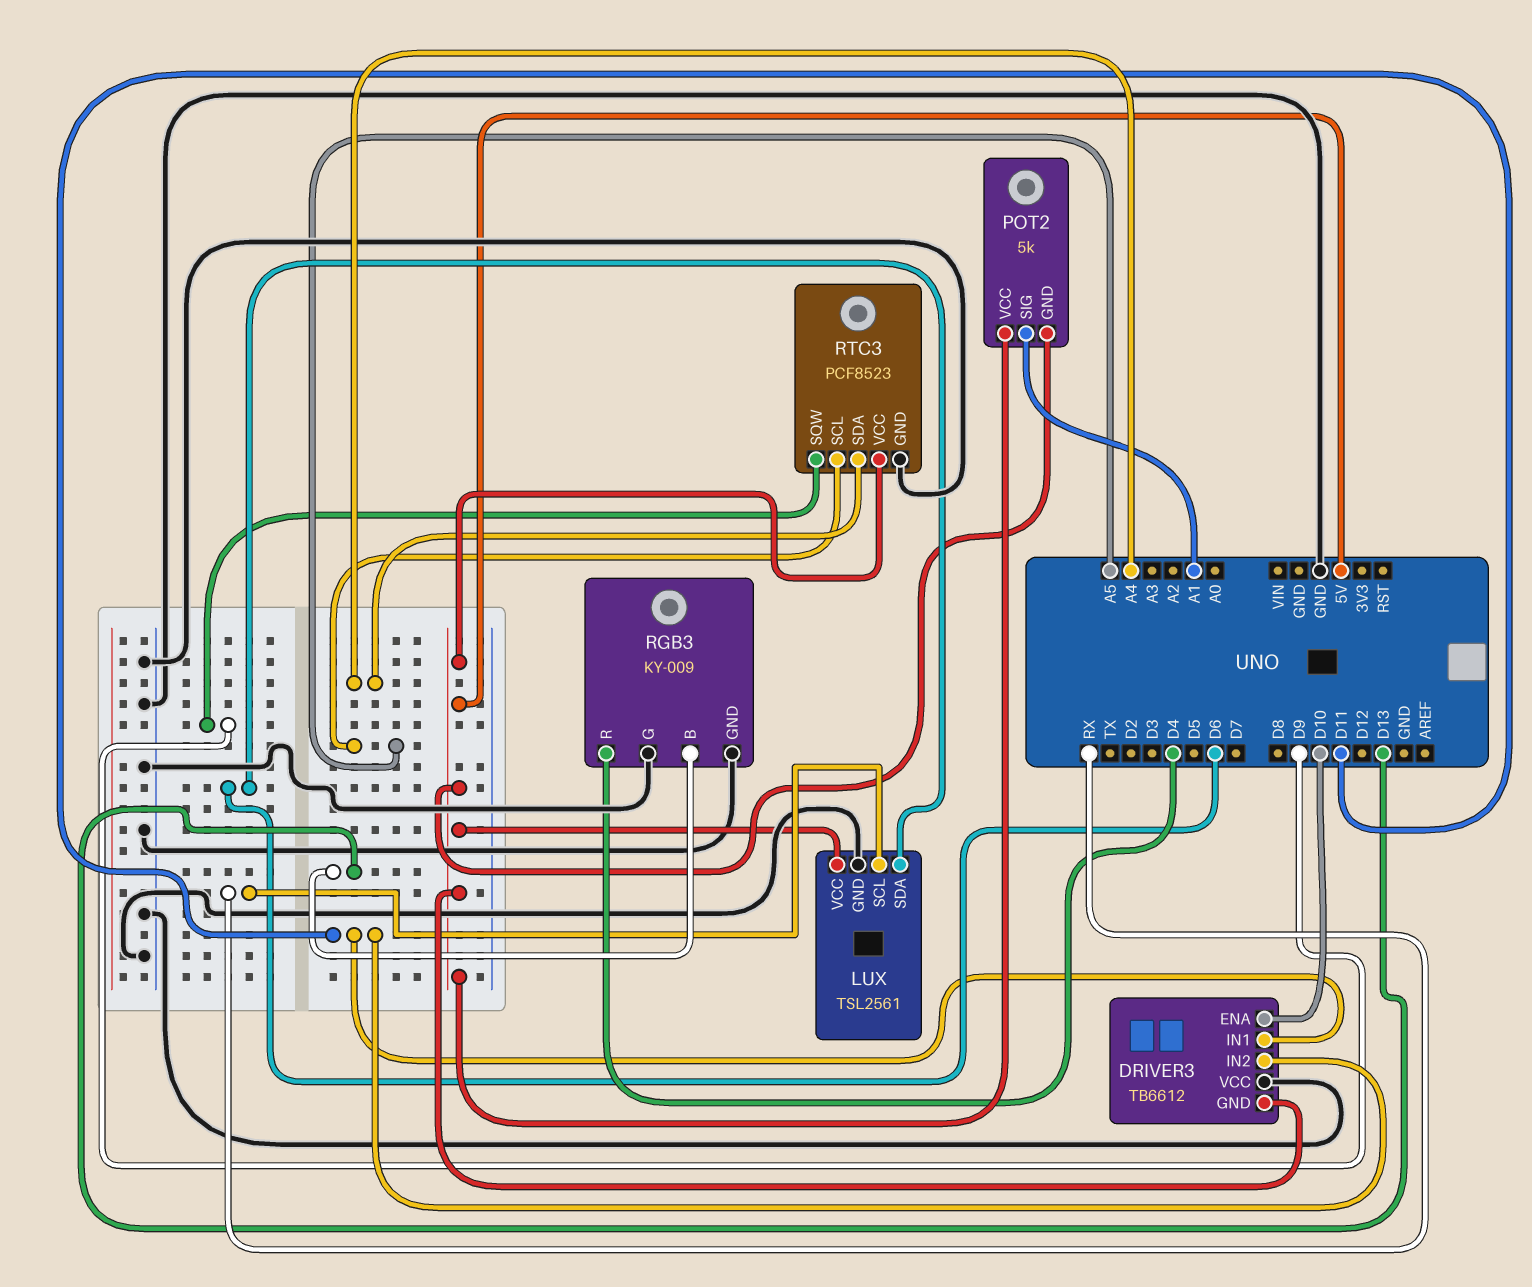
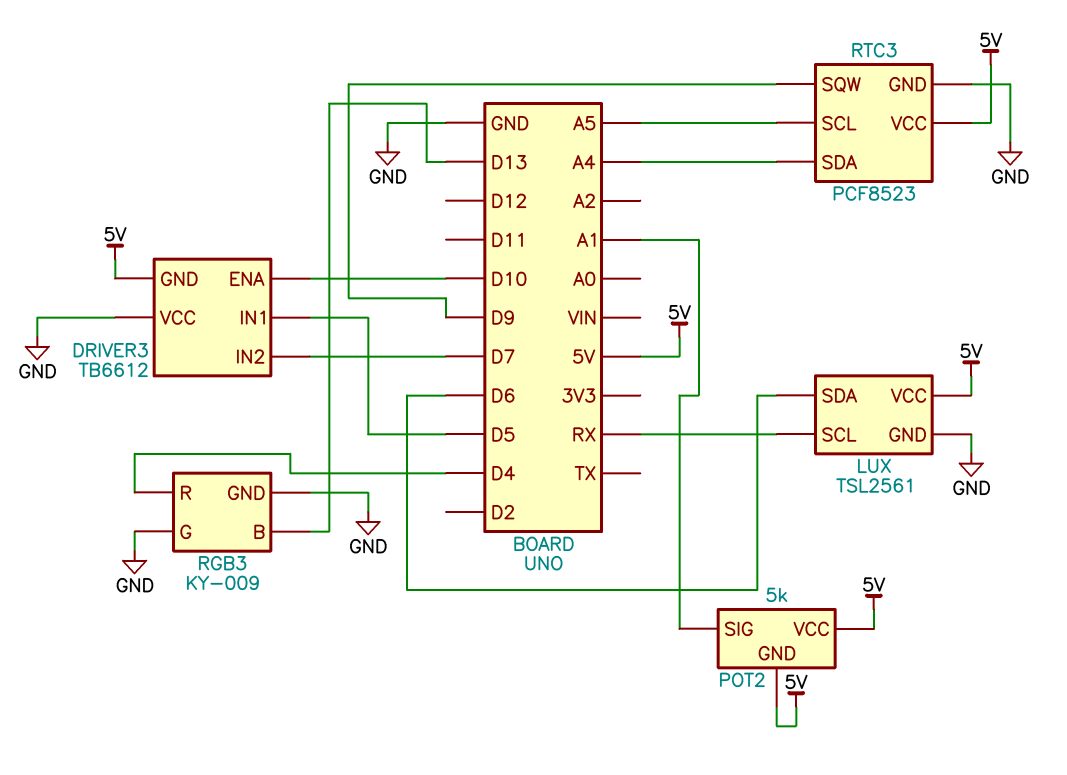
DRIVER3 pin IN1: D11 -> D5
DRIVER3 pin IN2: D11 -> D7

